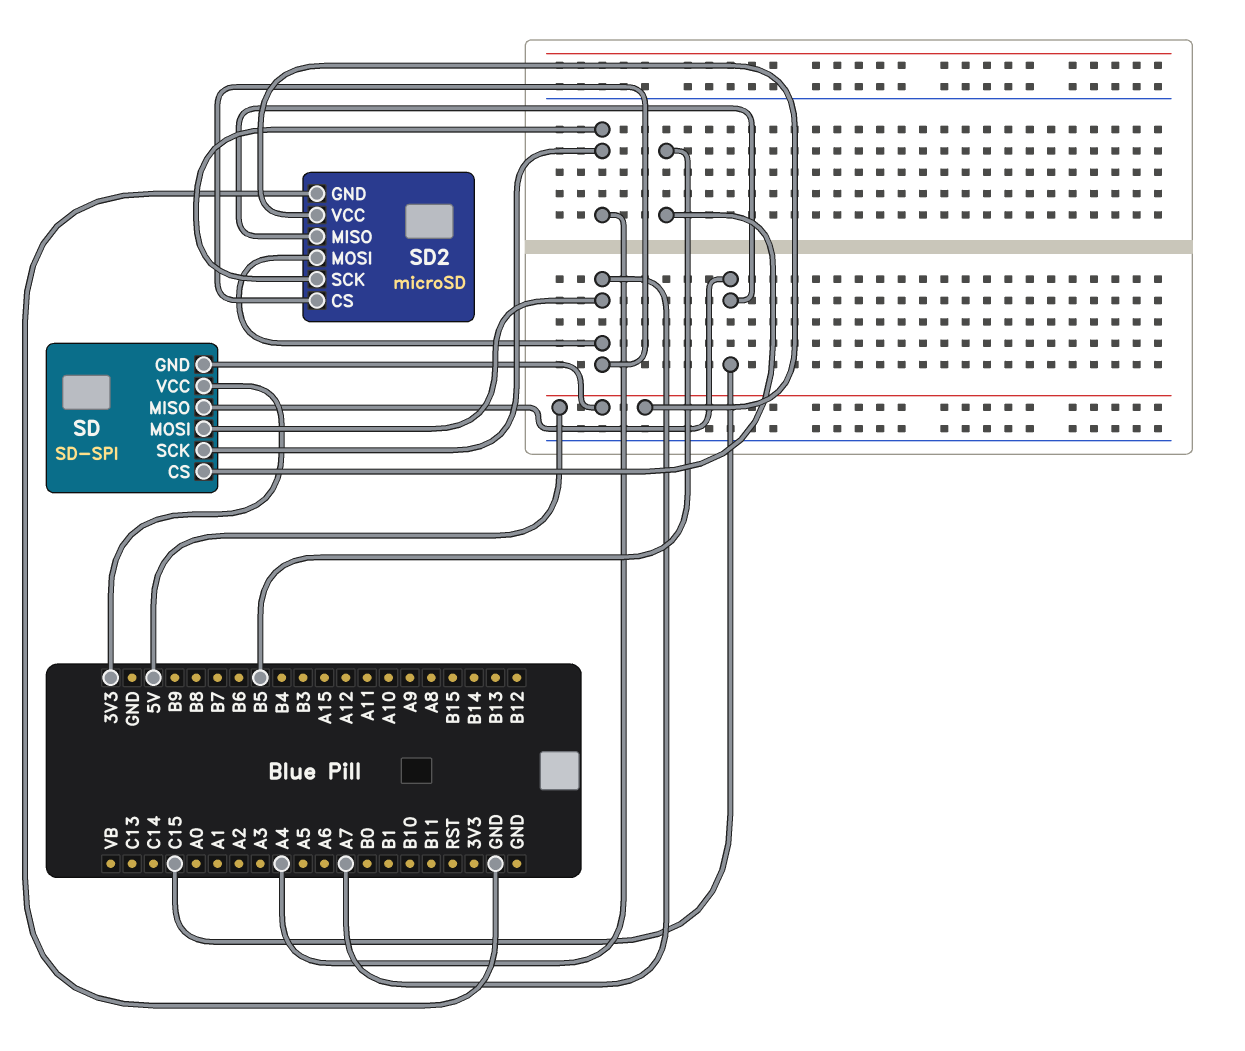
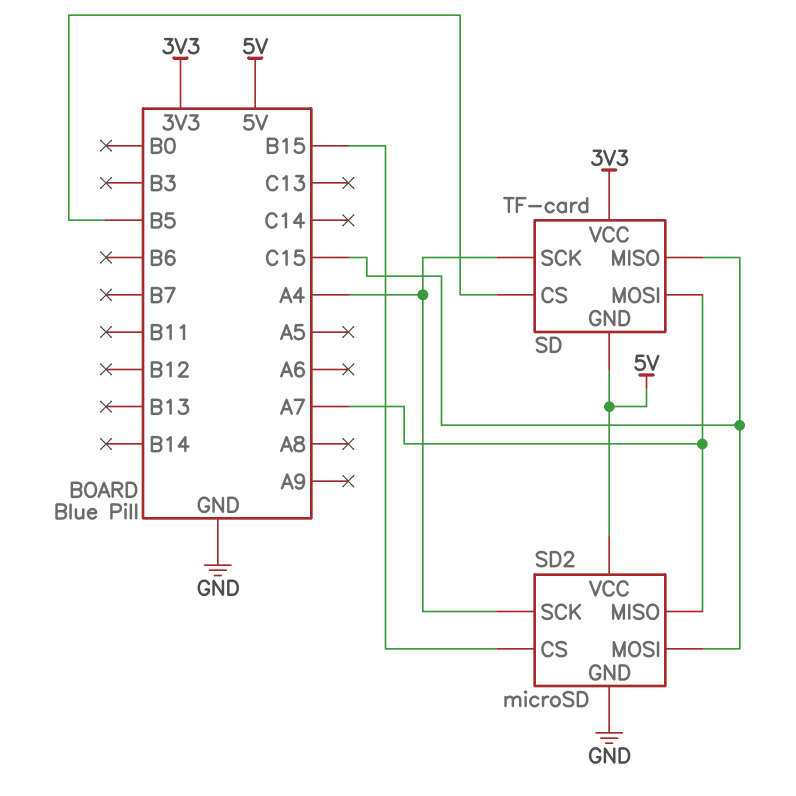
SD: SD-SPI -> TF-card
SD2 pin CS: A7 -> B15
SD2 pin MISO: C15 -> A7
SD2 pin MOSI: A7 -> C15

